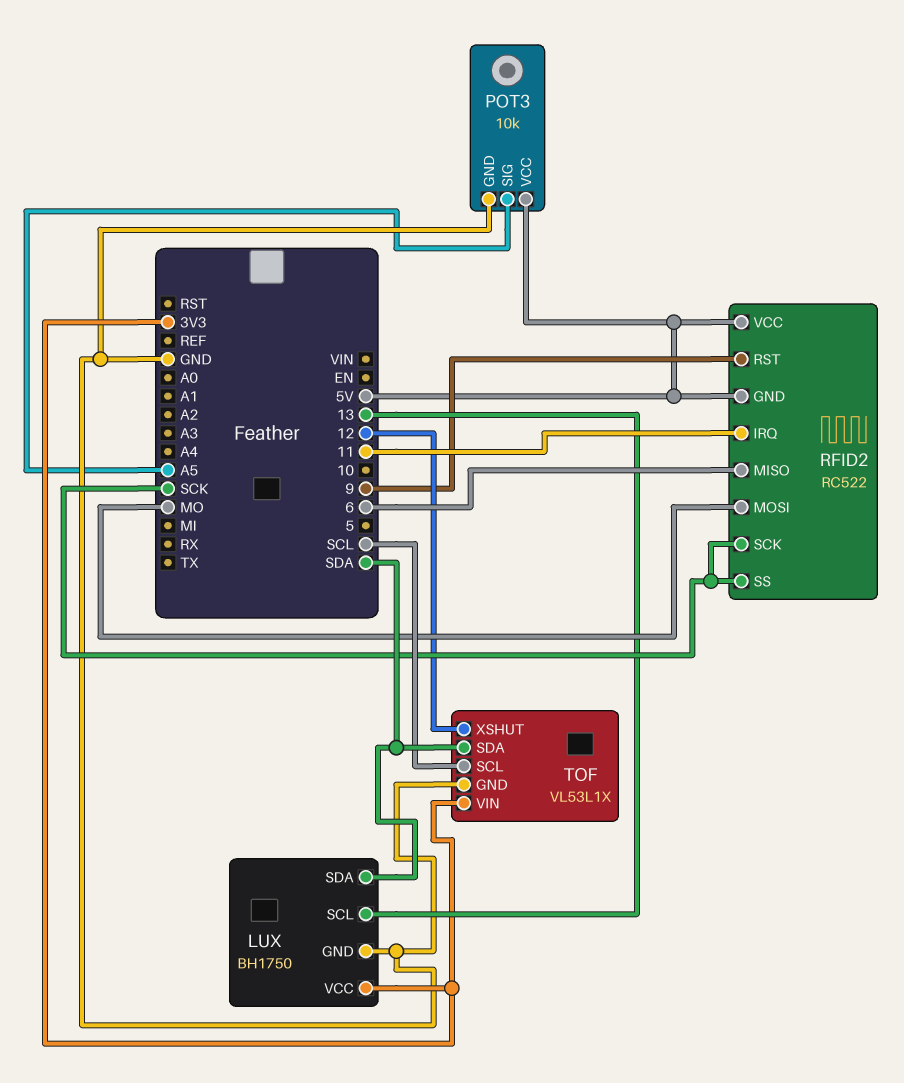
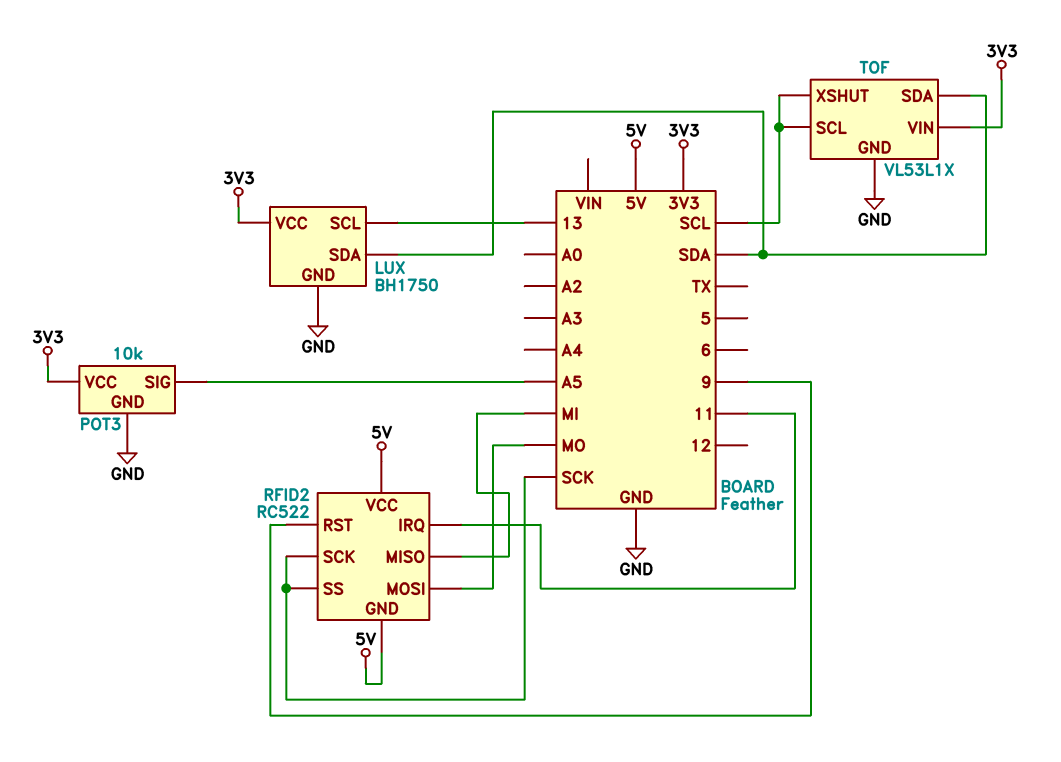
POT3 pin VCC: 5V -> 3V3
RFID2 pin MISO: 6 -> MI
TOF pin XSHUT: 12 -> SCL

